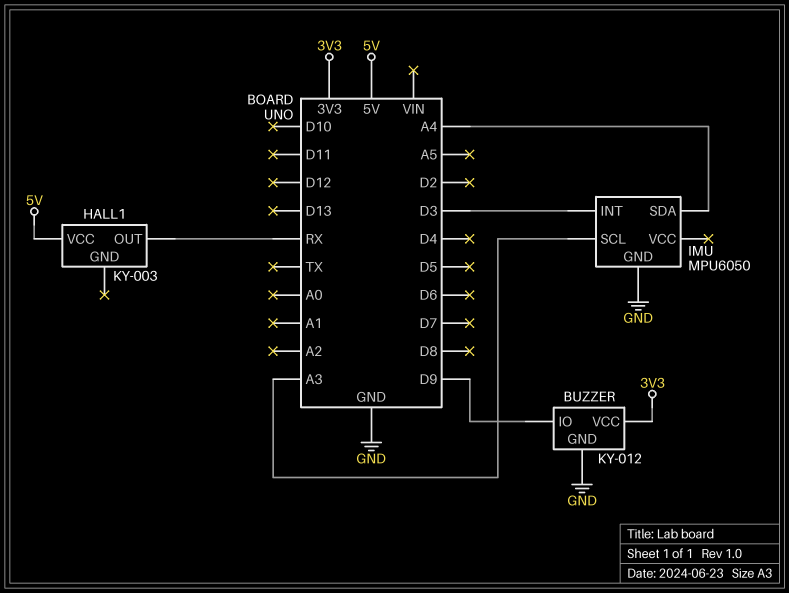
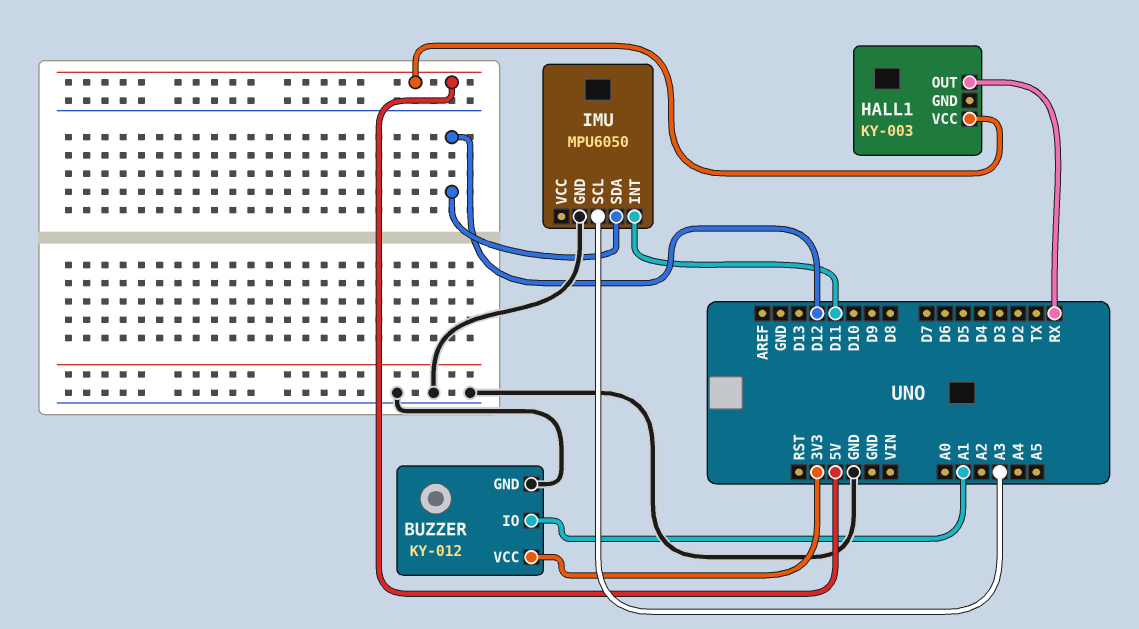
BUZZER pin IO: D9 -> A1
IMU pin INT: D3 -> D11
IMU pin SDA: A4 -> D12

